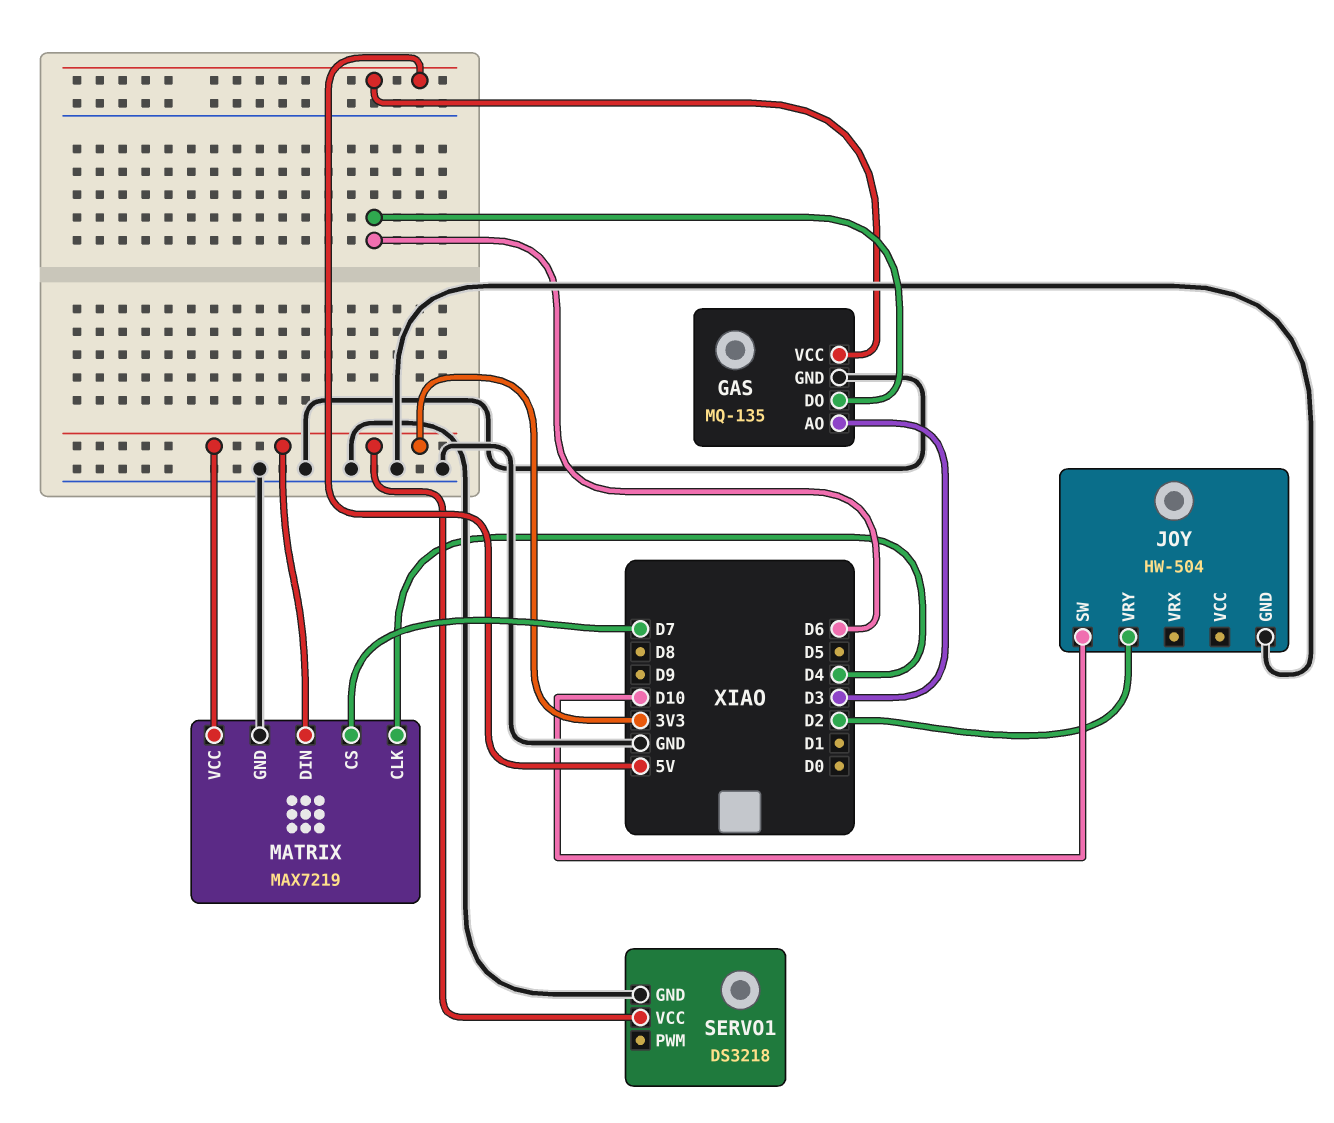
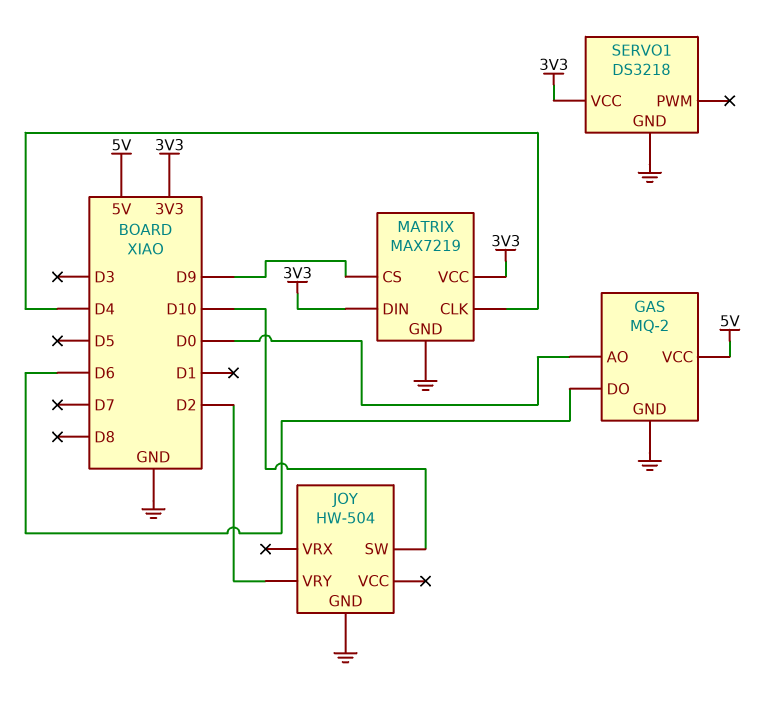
GAS: MQ-135 -> MQ-2
GAS pin AO: D3 -> D0
MATRIX pin CS: D7 -> D9

